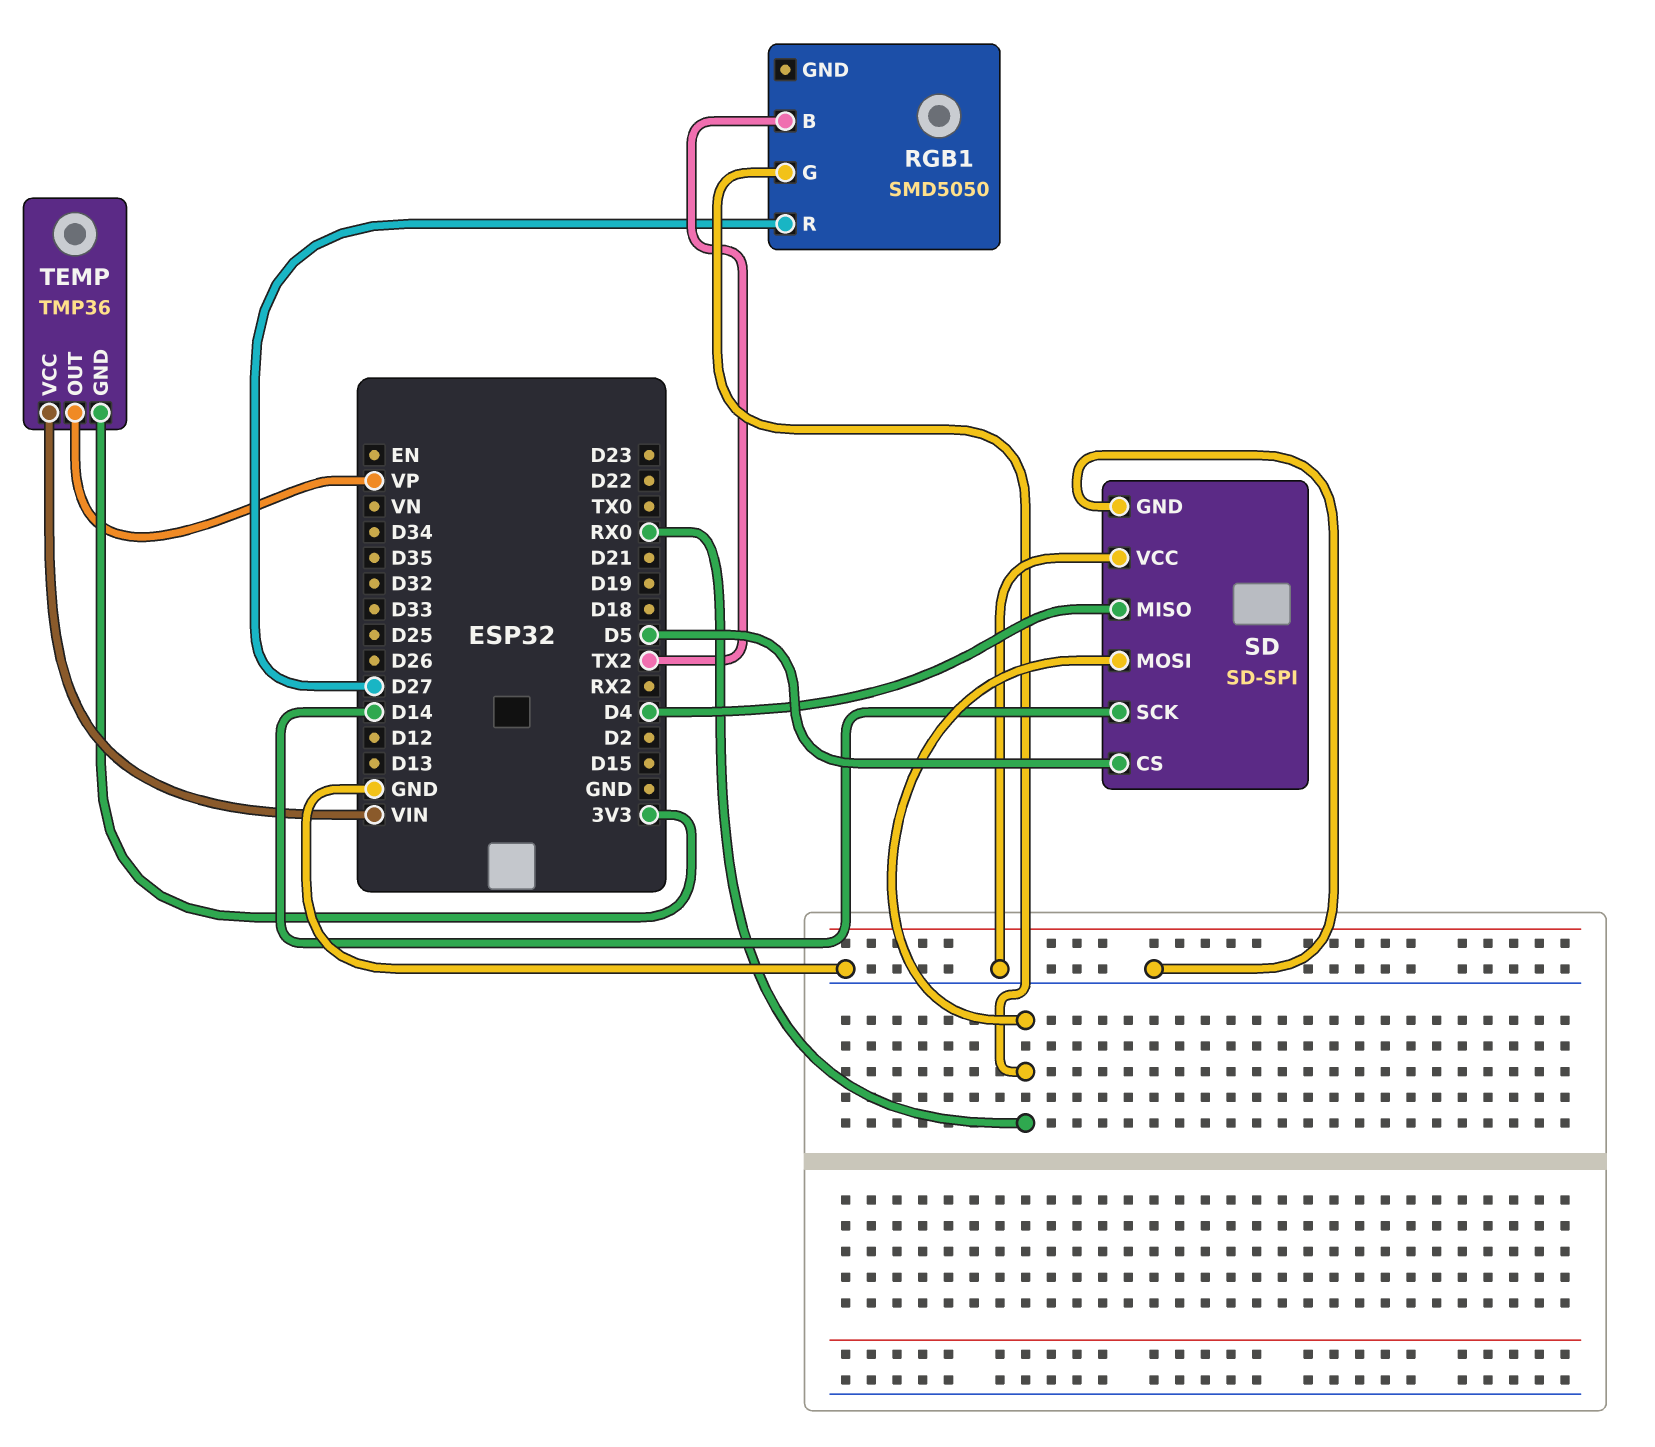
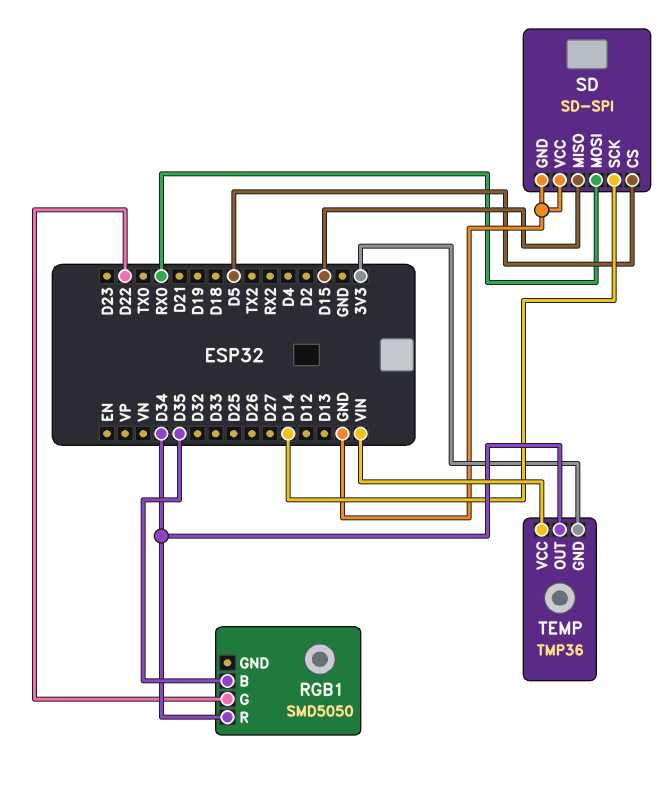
RGB1 pin B: TX2 -> D35
RGB1 pin G: RX0 -> D22
RGB1 pin R: D27 -> D34
SD pin MISO: D4 -> D15
TEMP pin OUT: VP -> D34

